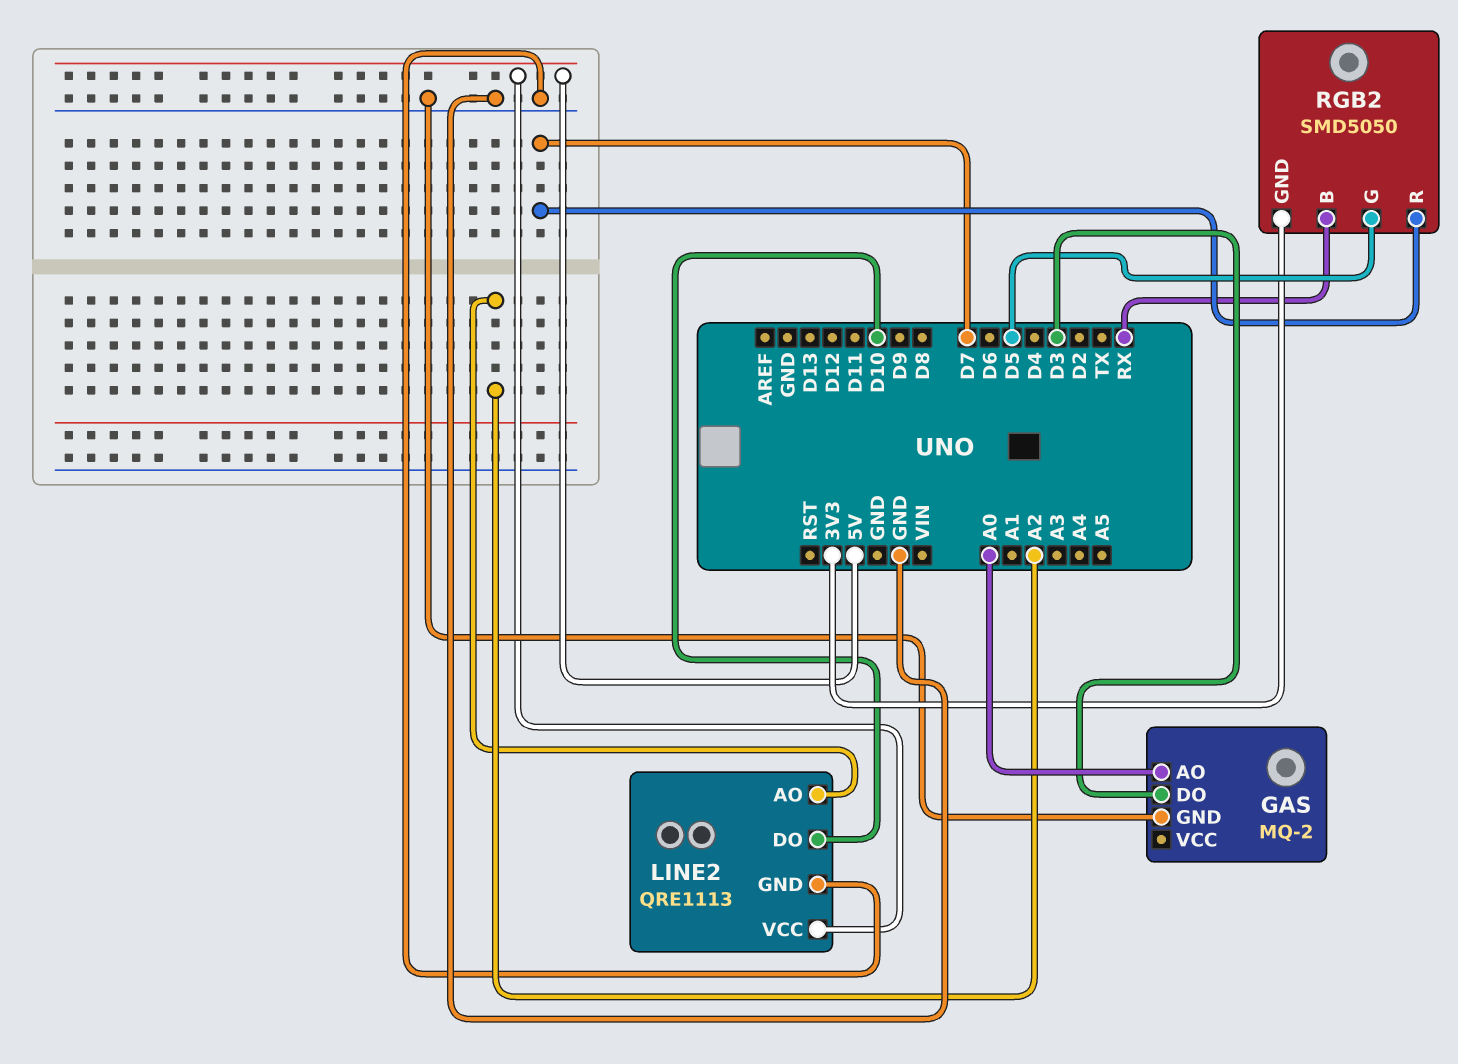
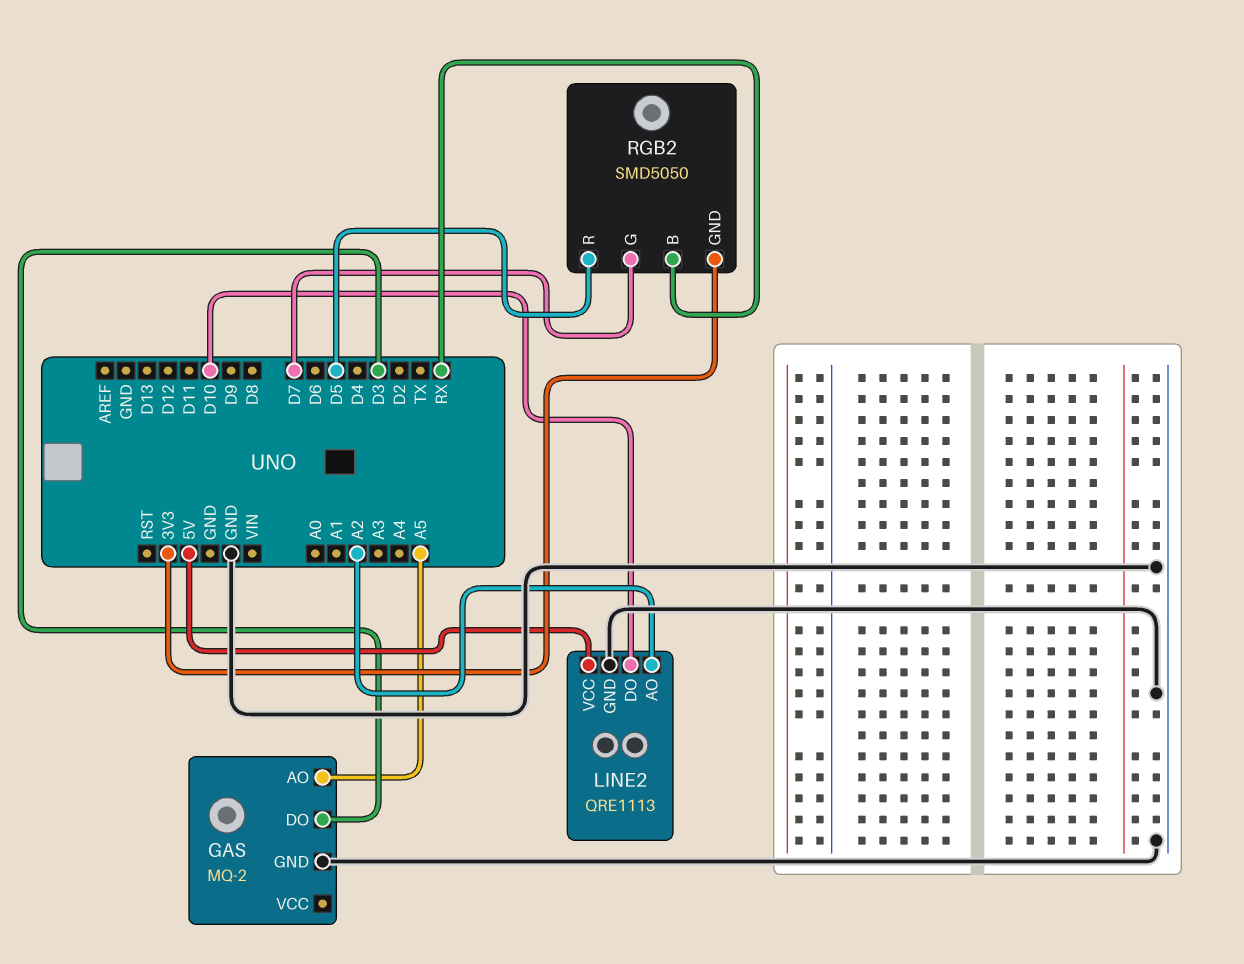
GAS pin AO: A0 -> A5
RGB2 pin G: D5 -> D7
RGB2 pin R: D7 -> D5

